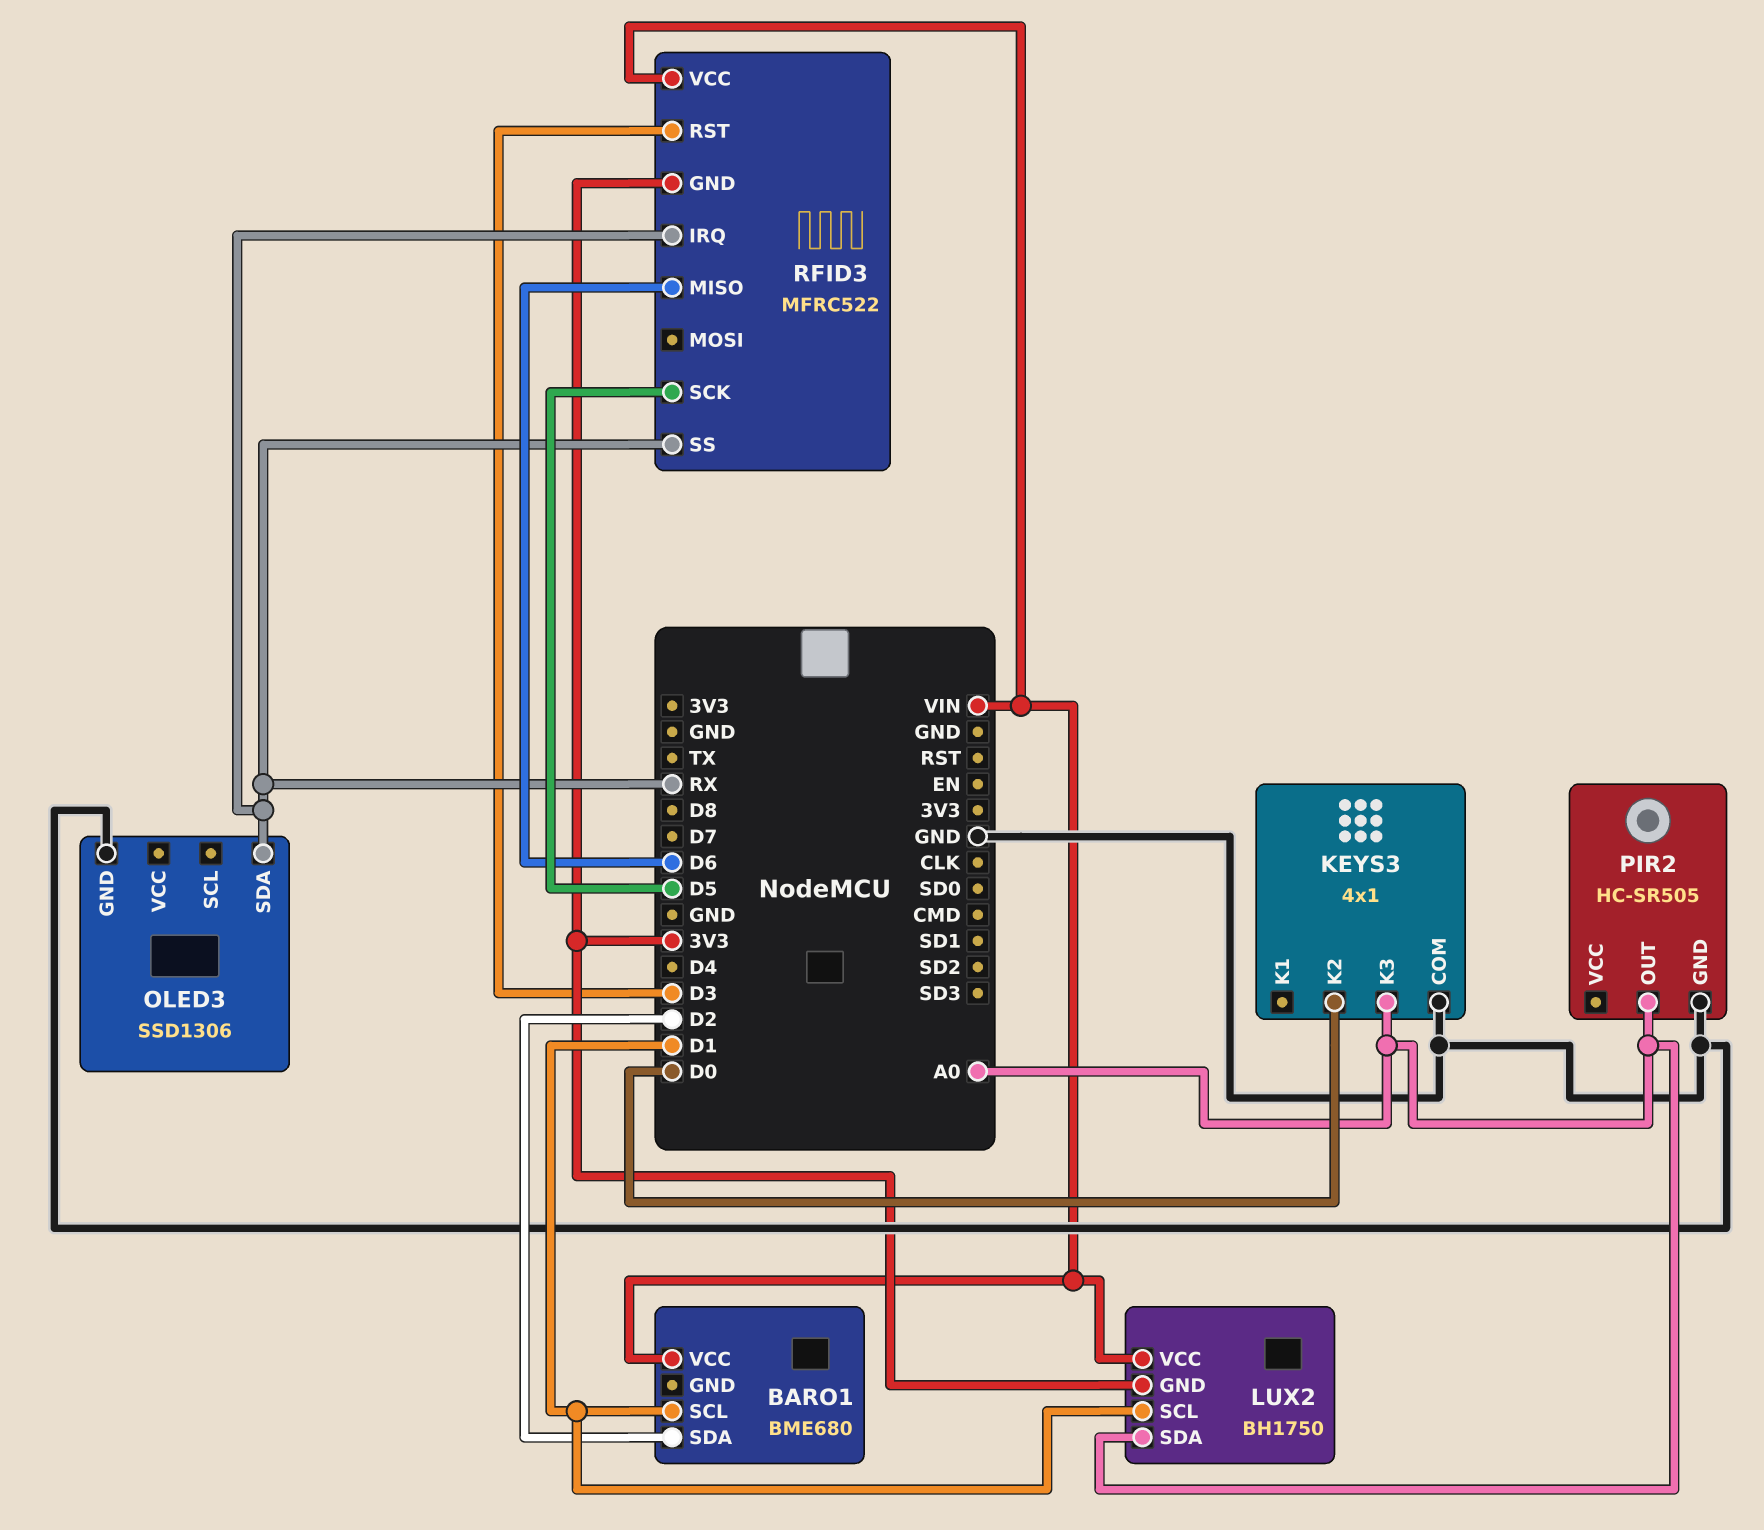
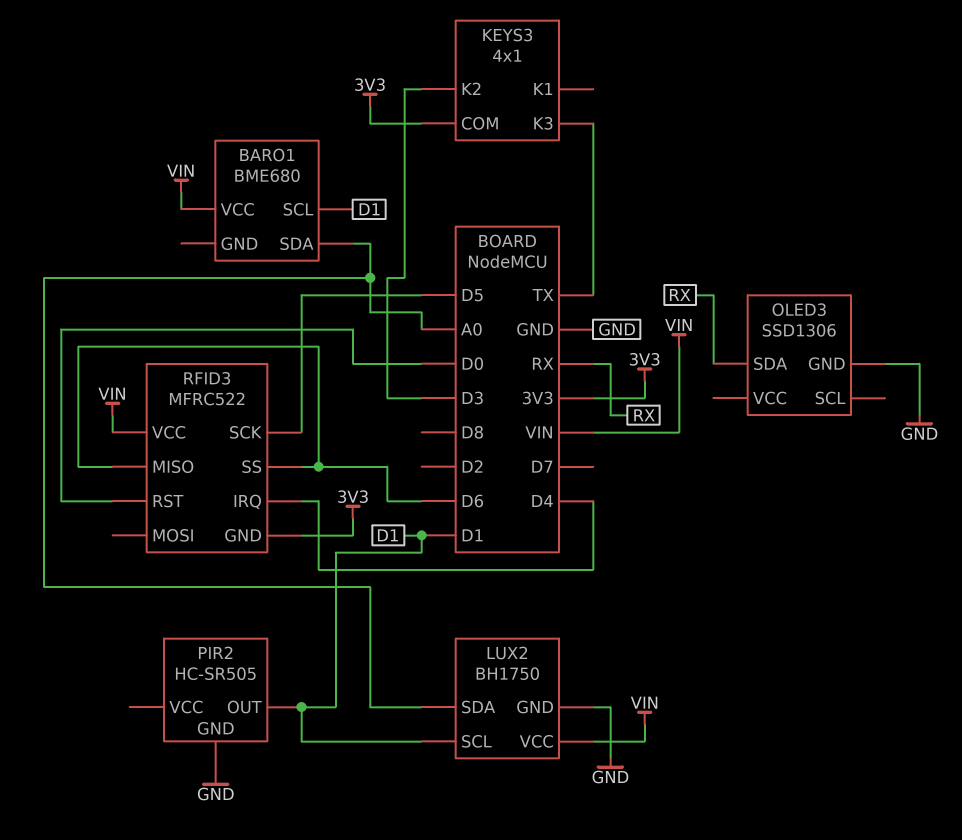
BARO1 pin SDA: D2 -> A0
KEYS3 pin COM: GND -> 3V3
KEYS3 pin K2: D0 -> D3
KEYS3 pin K3: A0 -> TX
LUX2 pin GND: 3V3 -> GND
PIR2 pin OUT: A0 -> D1
RFID3 pin IRQ: RX -> D4
RFID3 pin RST: D3 -> D0
RFID3 pin SS: RX -> D6

